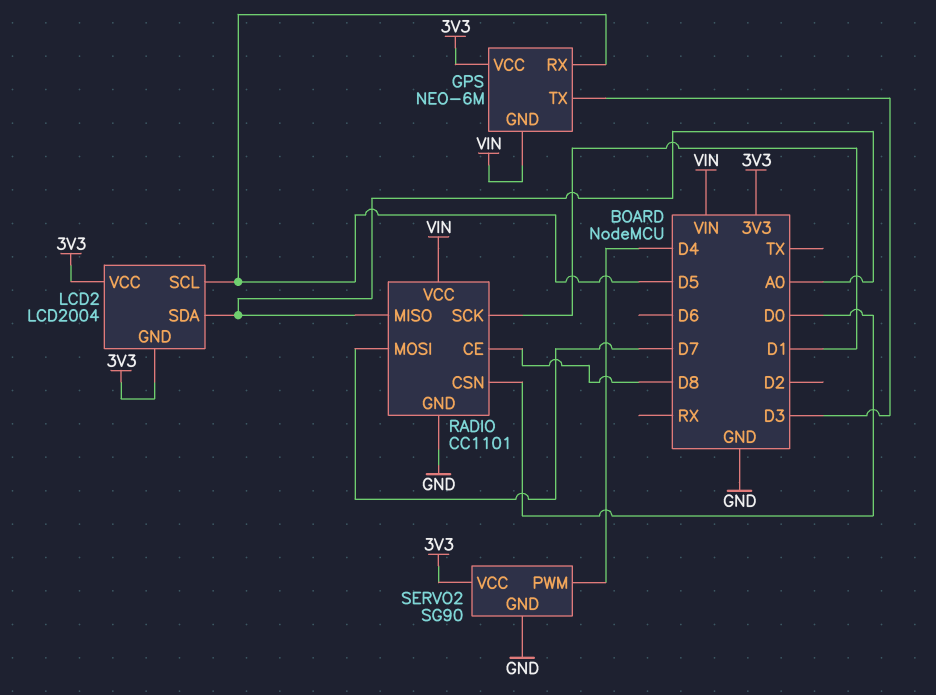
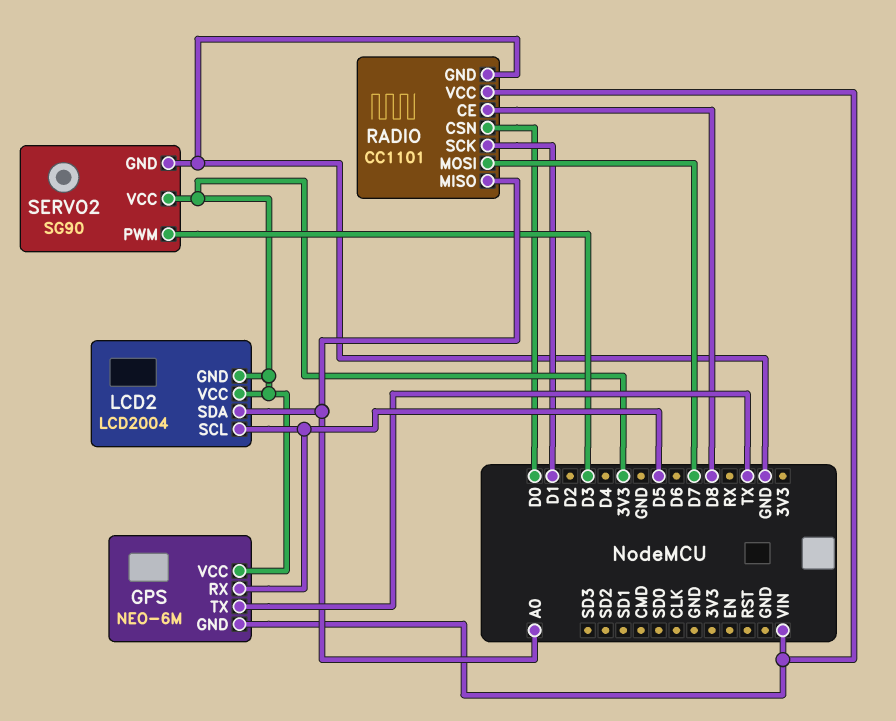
GPS pin TX: D3 -> TX
SERVO2 pin PWM: D4 -> D3

